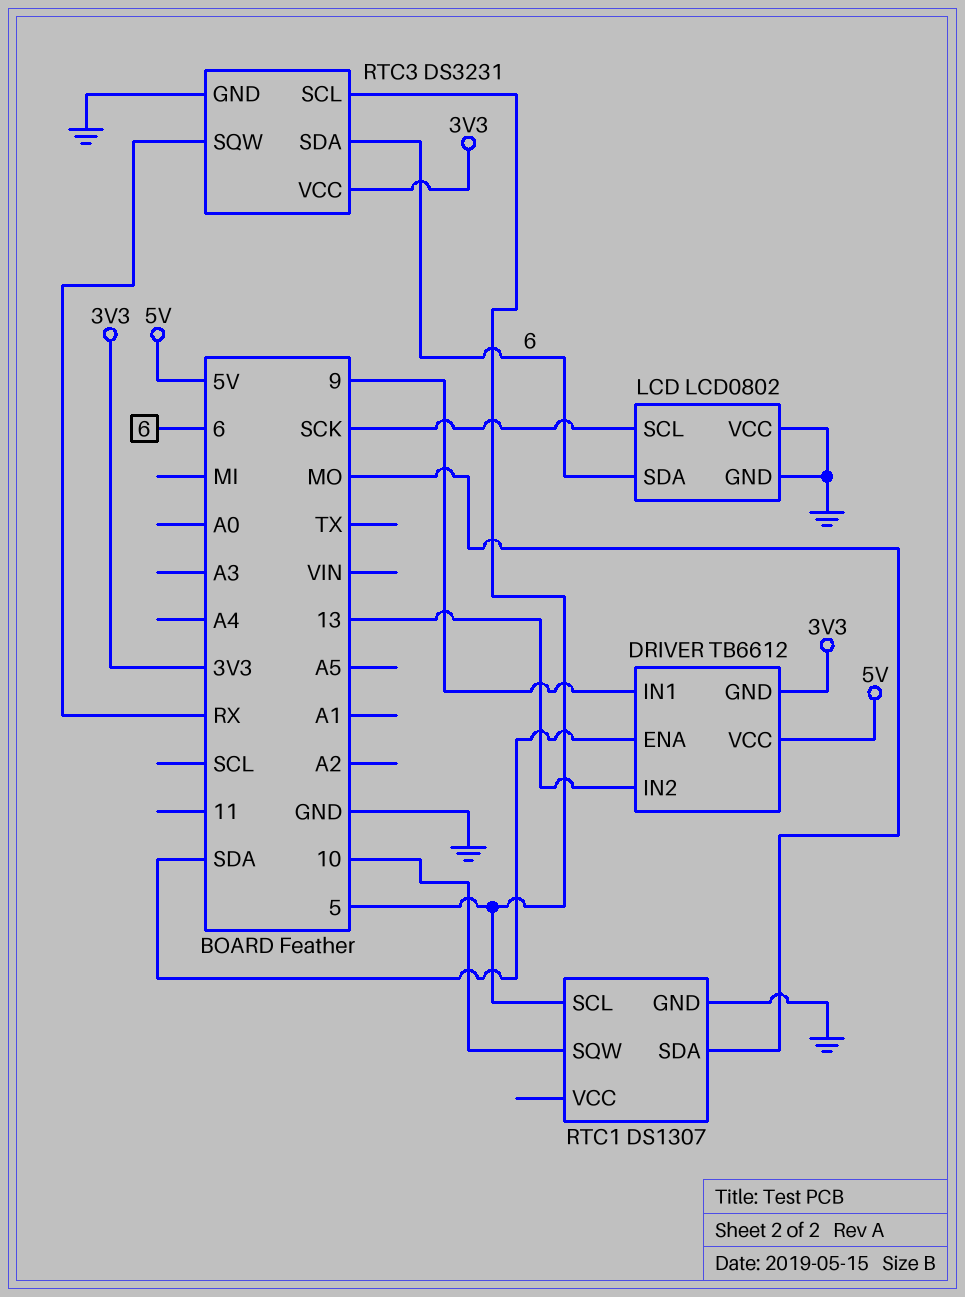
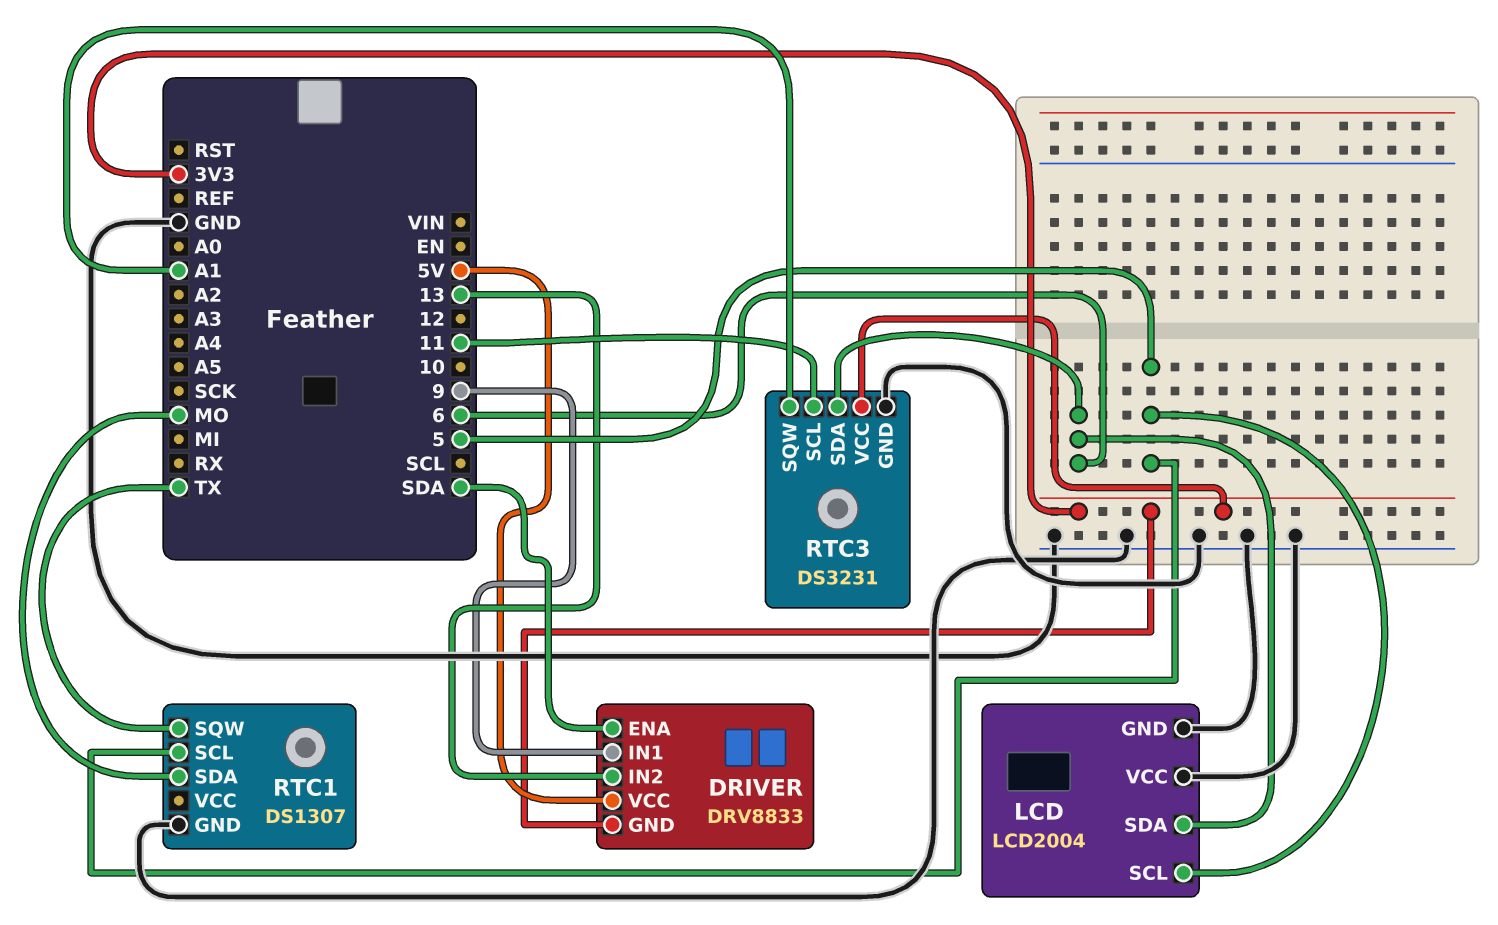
DRIVER: TB6612 -> DRV8833
LCD: LCD0802 -> LCD2004
LCD pin SCL: SCK -> 5
RTC1 pin SQW: 10 -> TX
RTC3 pin SCL: 5 -> 11
RTC3 pin SQW: RX -> A1

